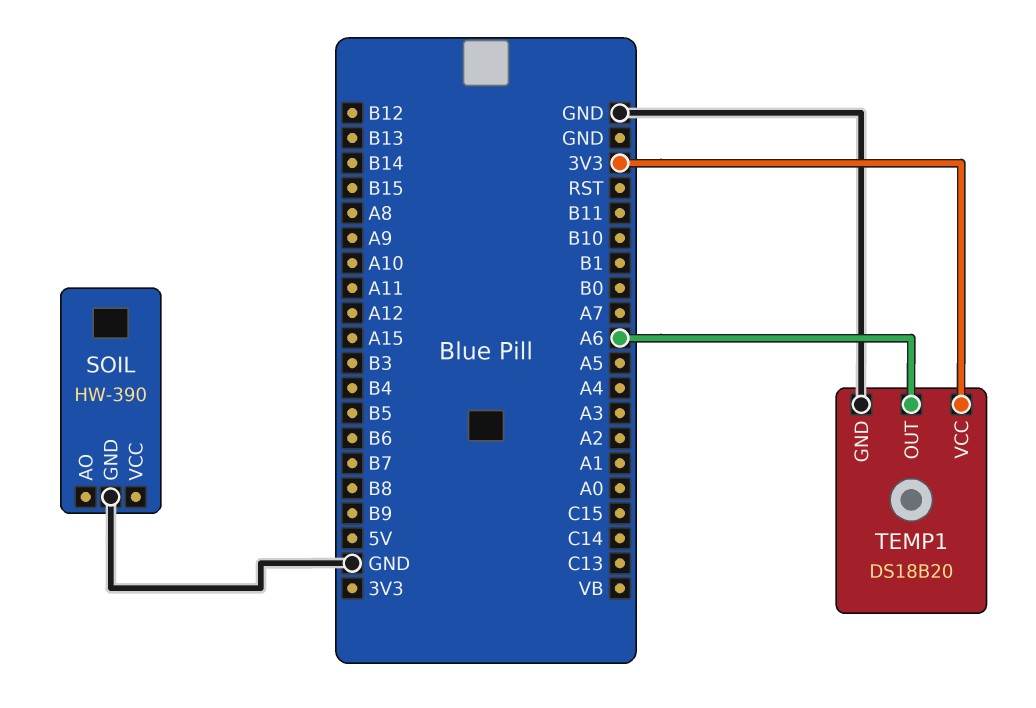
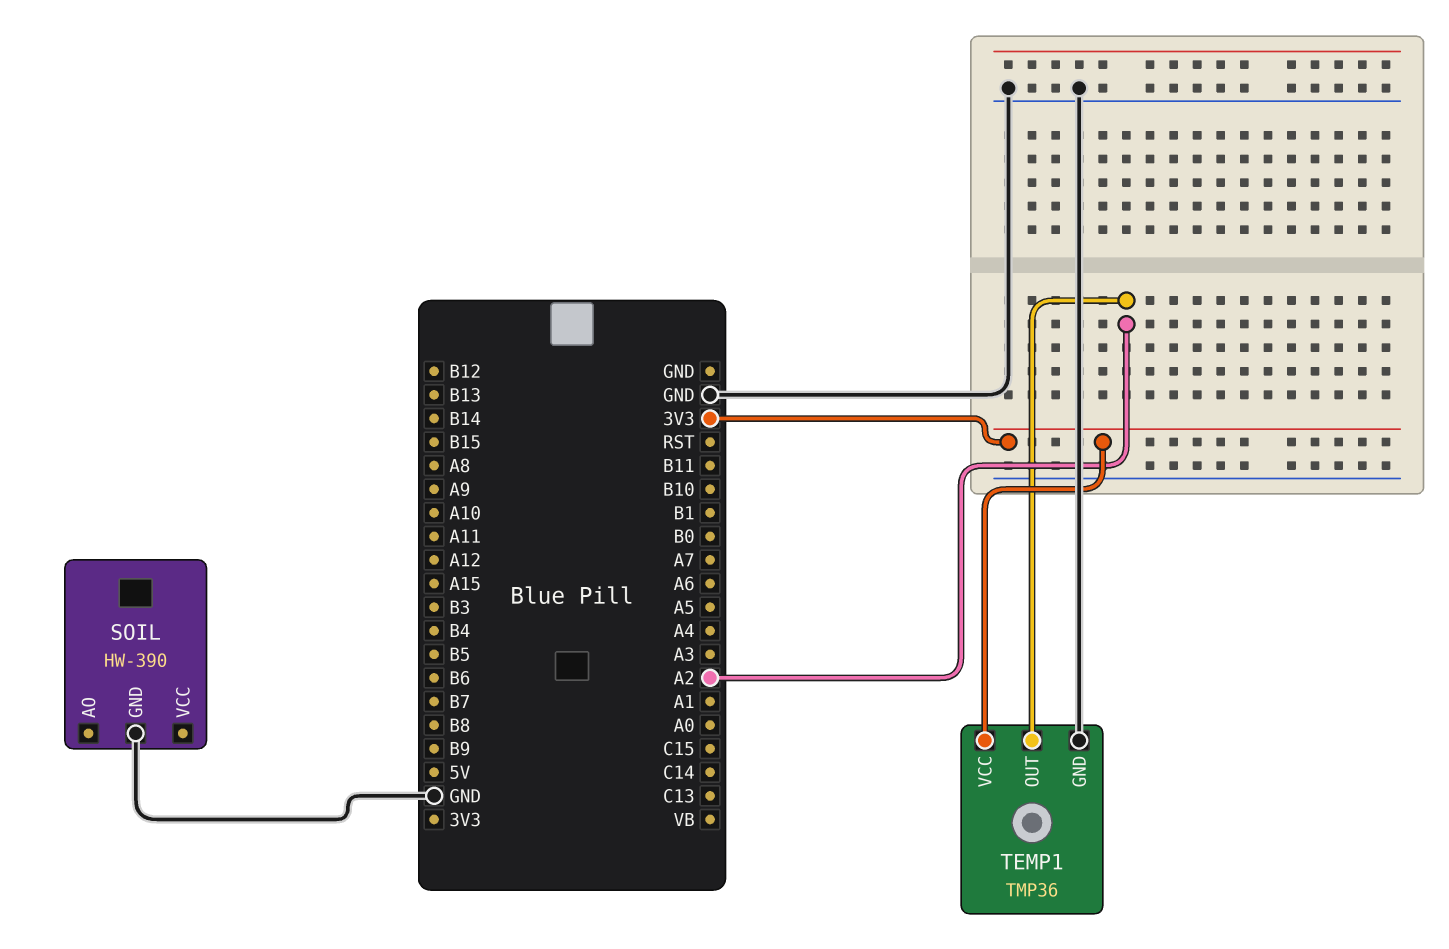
TEMP1: DS18B20 -> TMP36
TEMP1 pin OUT: A6 -> A2

